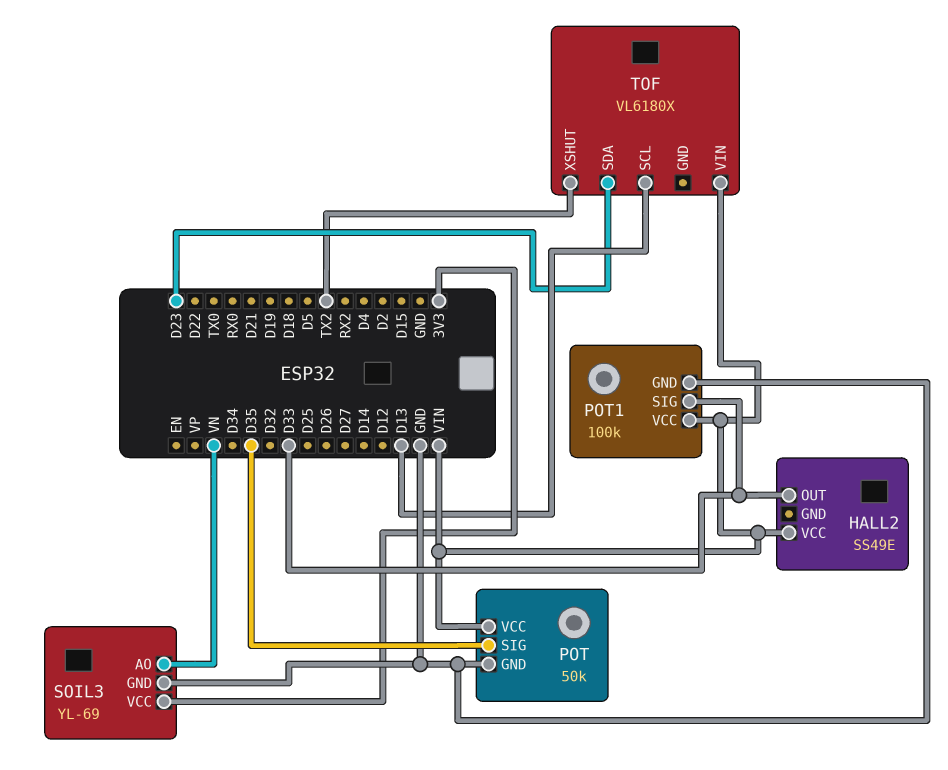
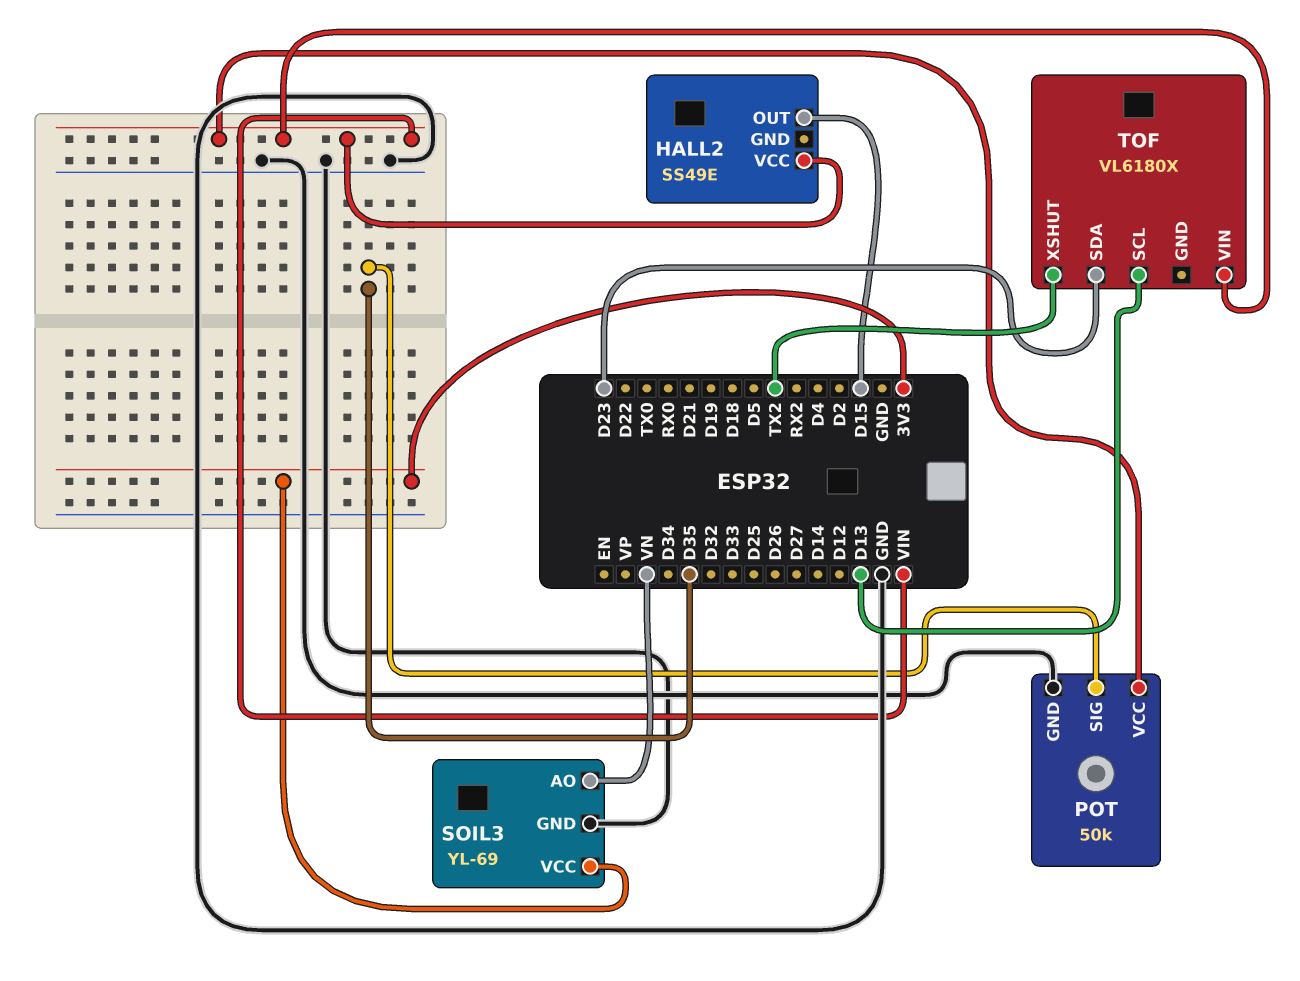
HALL2 pin OUT: D33 -> D15
POT1: 100k -> none
POT1 pin GND: GND -> none
POT1 pin SIG: D33 -> none
POT1 pin VCC: VIN -> none

